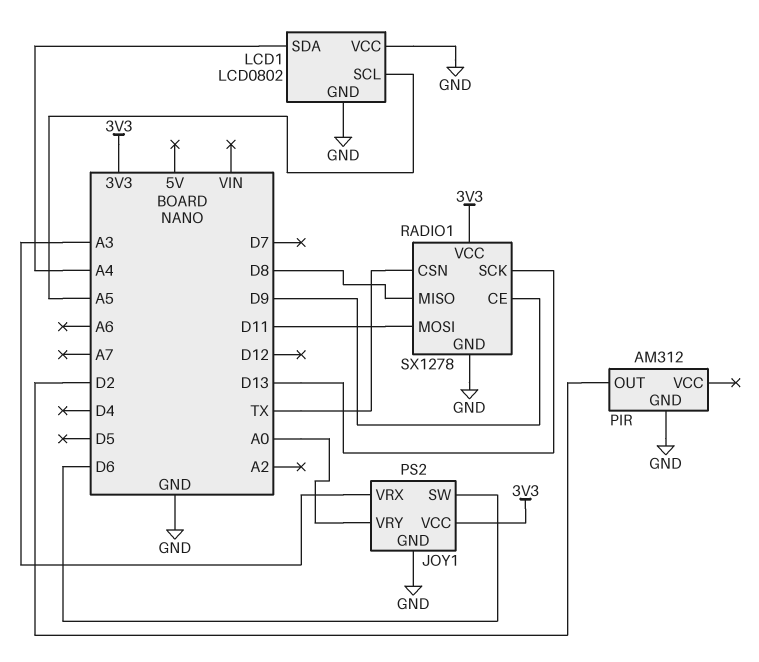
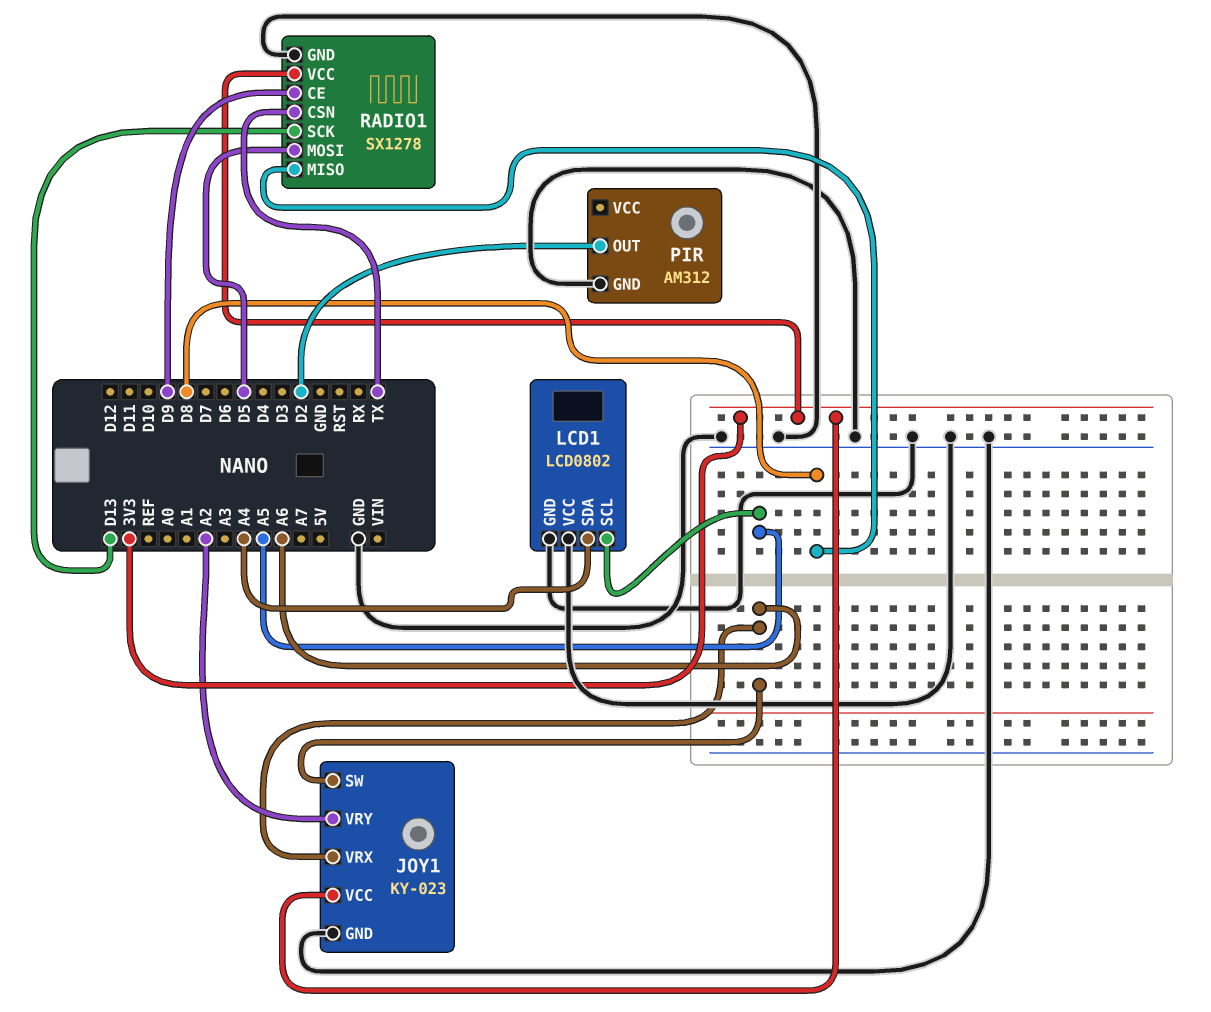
JOY1: PS2 -> KY-023
JOY1 pin SW: D6 -> A6
JOY1 pin VRX: A3 -> A6
JOY1 pin VRY: A0 -> A2
RADIO1 pin MOSI: D11 -> D5

